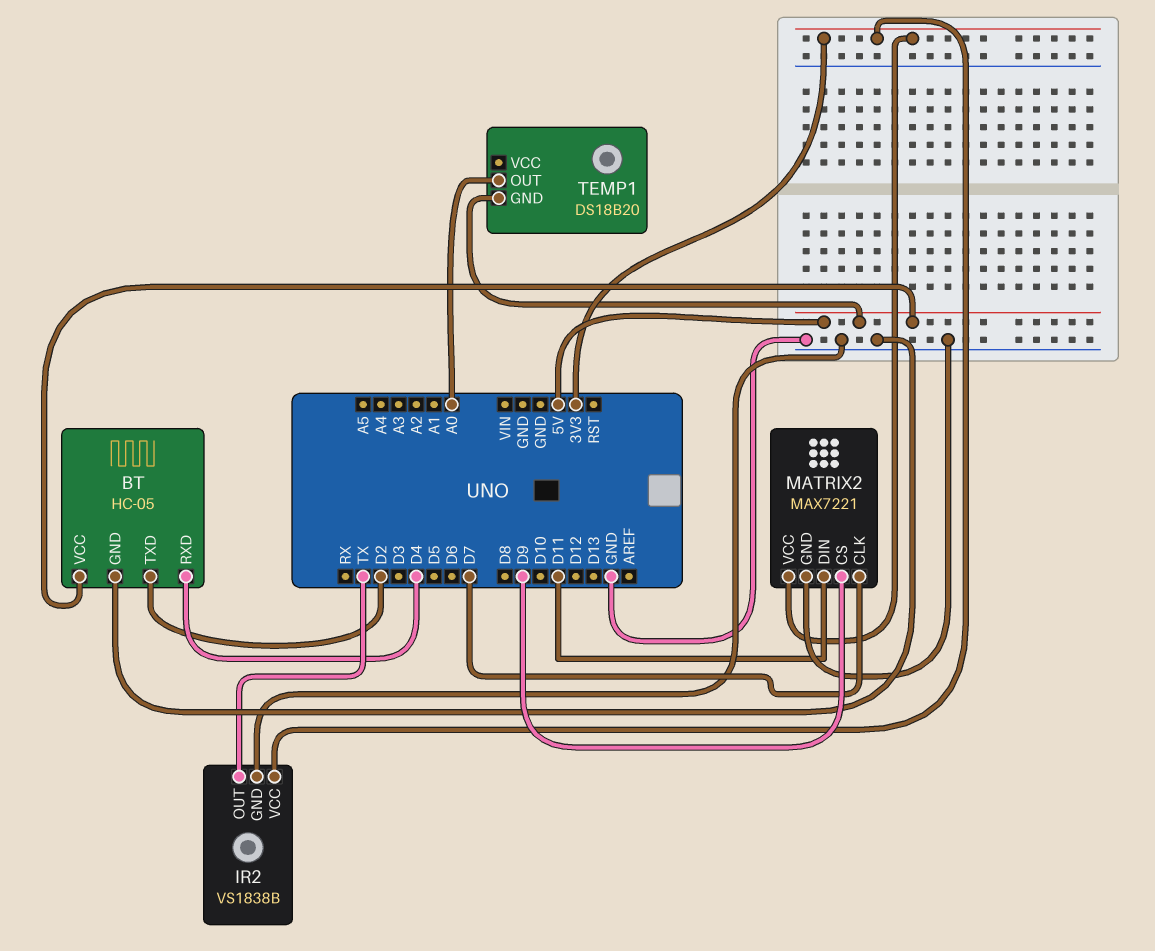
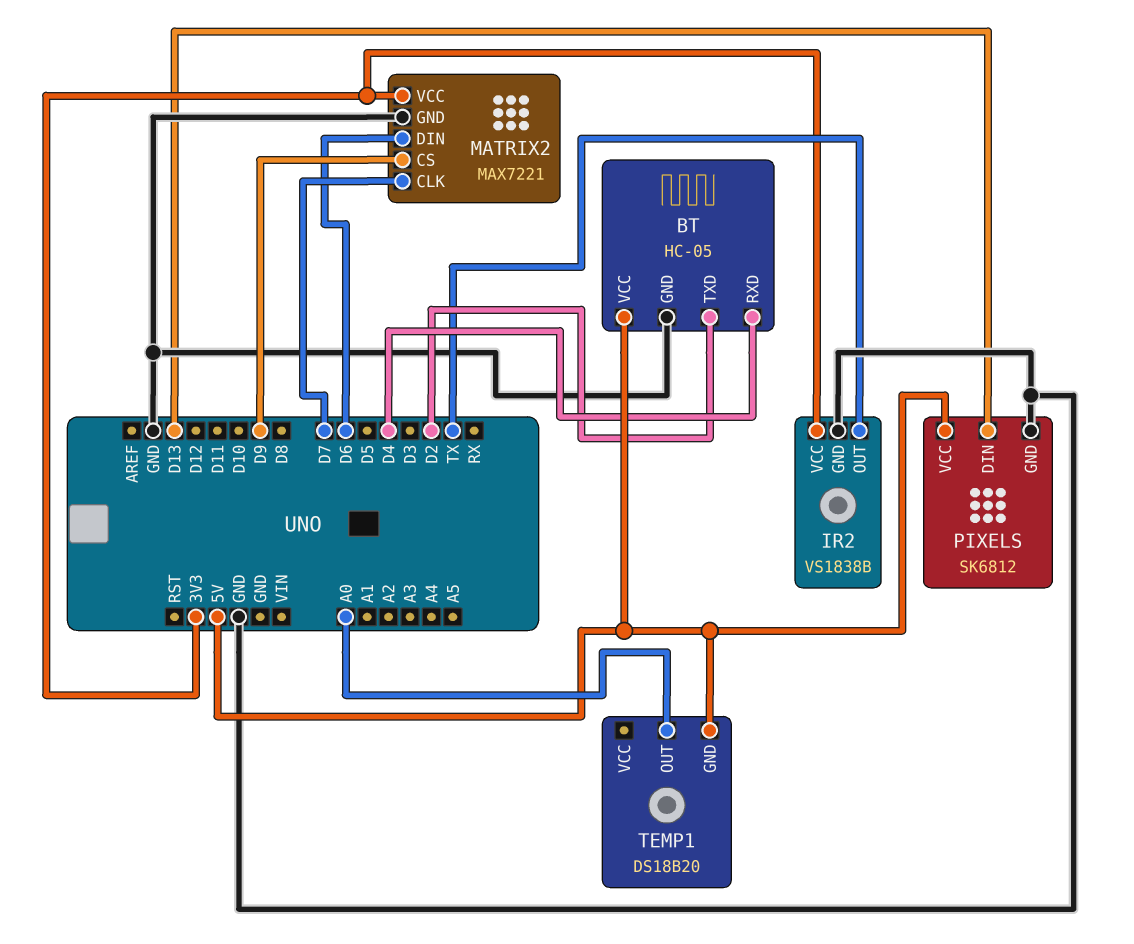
MATRIX2 pin DIN: D11 -> D6
PIXELS: none -> SK6812
PIXELS pin DIN: none -> D13
PIXELS pin GND: none -> GND
PIXELS pin VCC: none -> 5V

